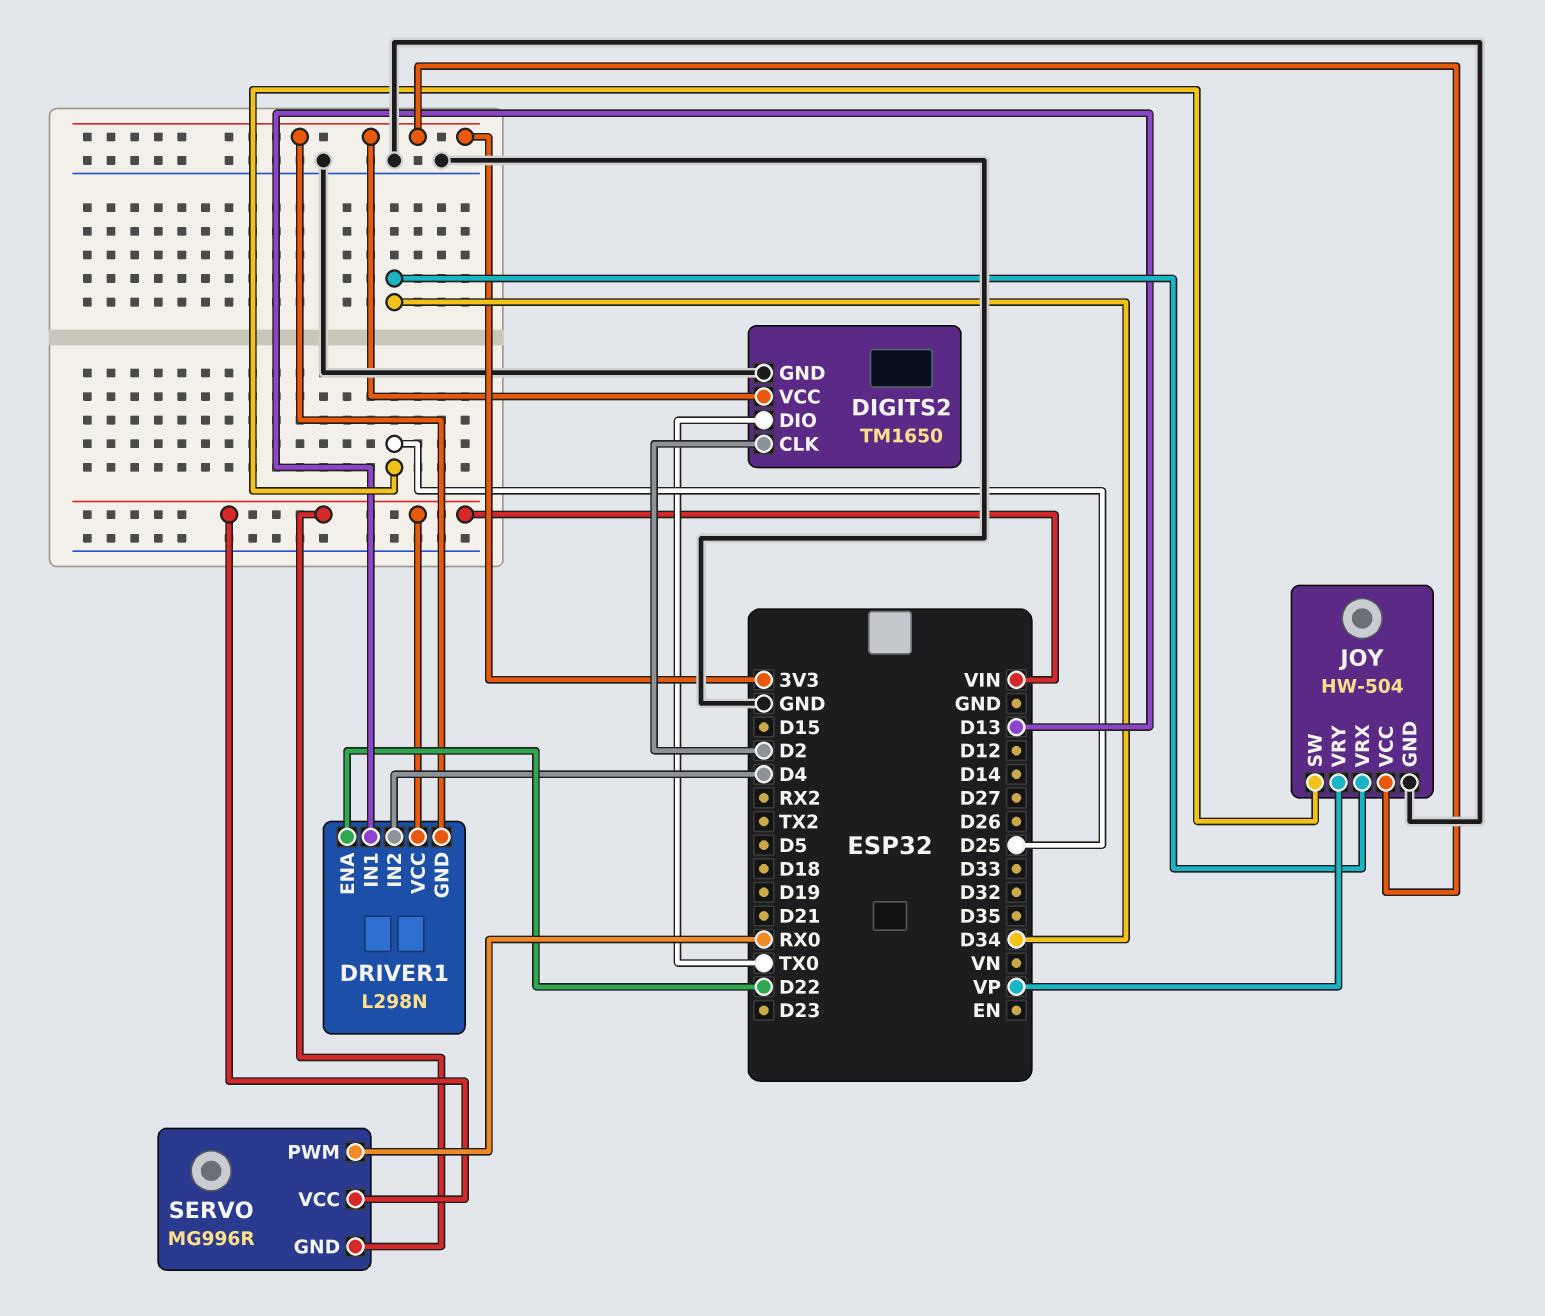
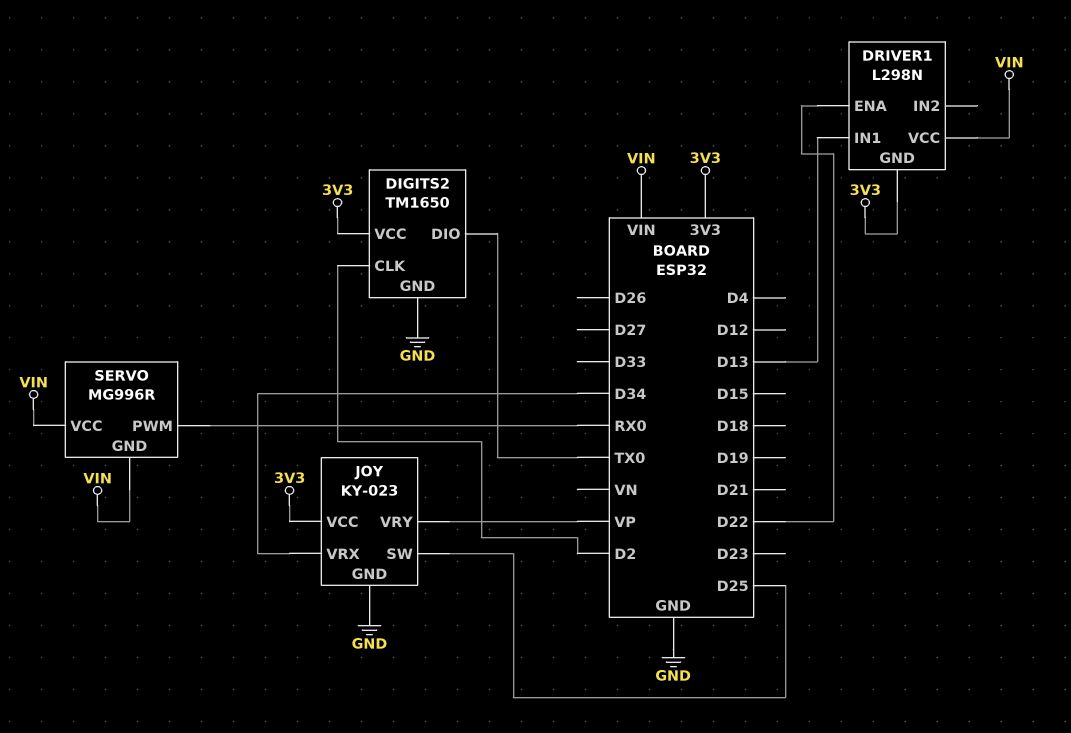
DRIVER1 pin IN2: D4 -> none
JOY: HW-504 -> KY-023

